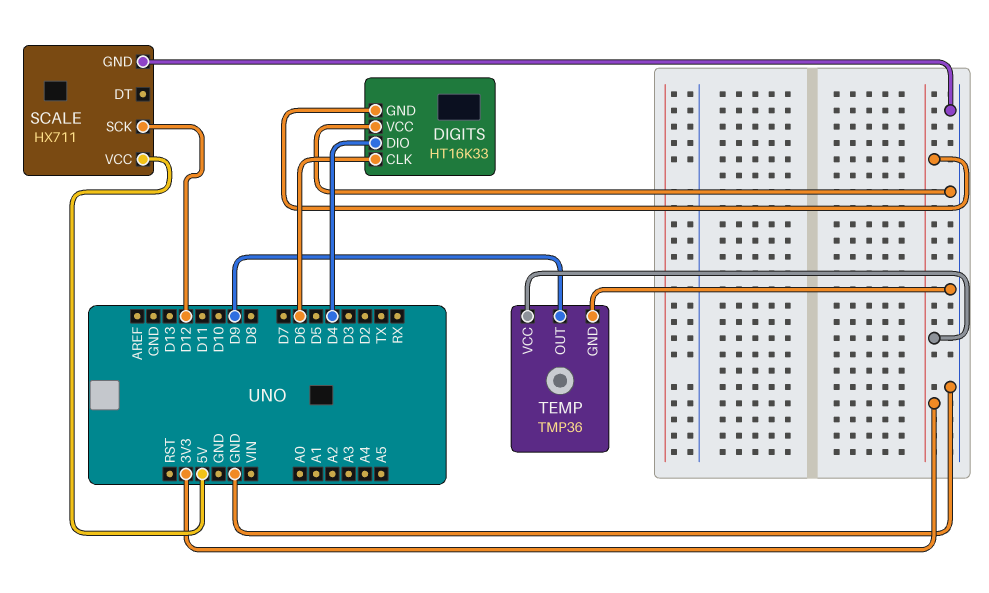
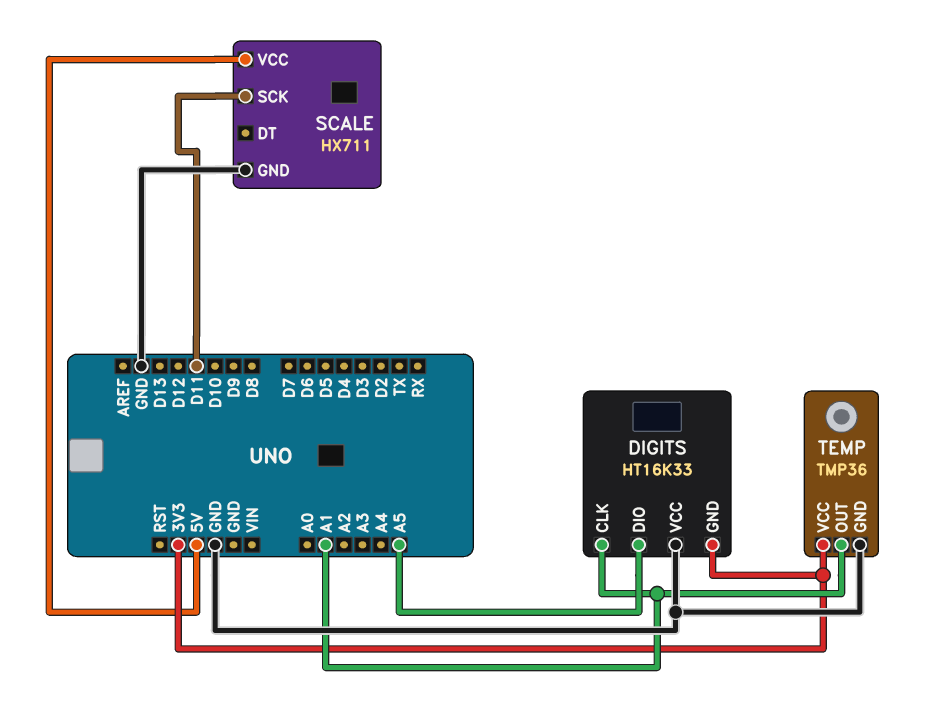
DIGITS pin CLK: D6 -> A1
DIGITS pin DIO: D4 -> A5
SCALE pin SCK: D12 -> D11
TEMP pin OUT: D9 -> A1

